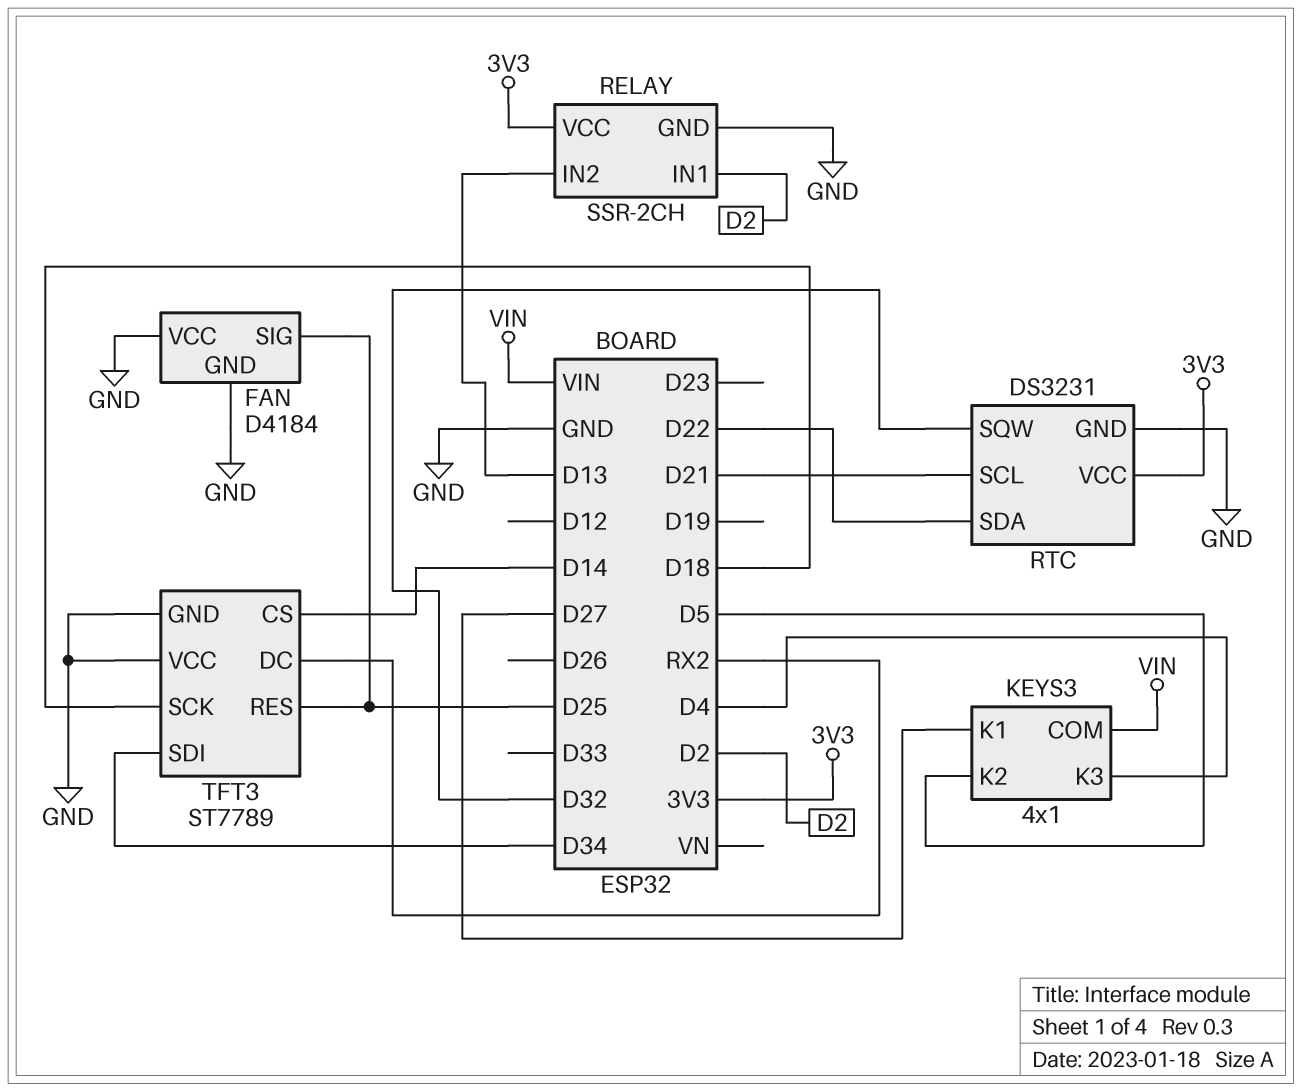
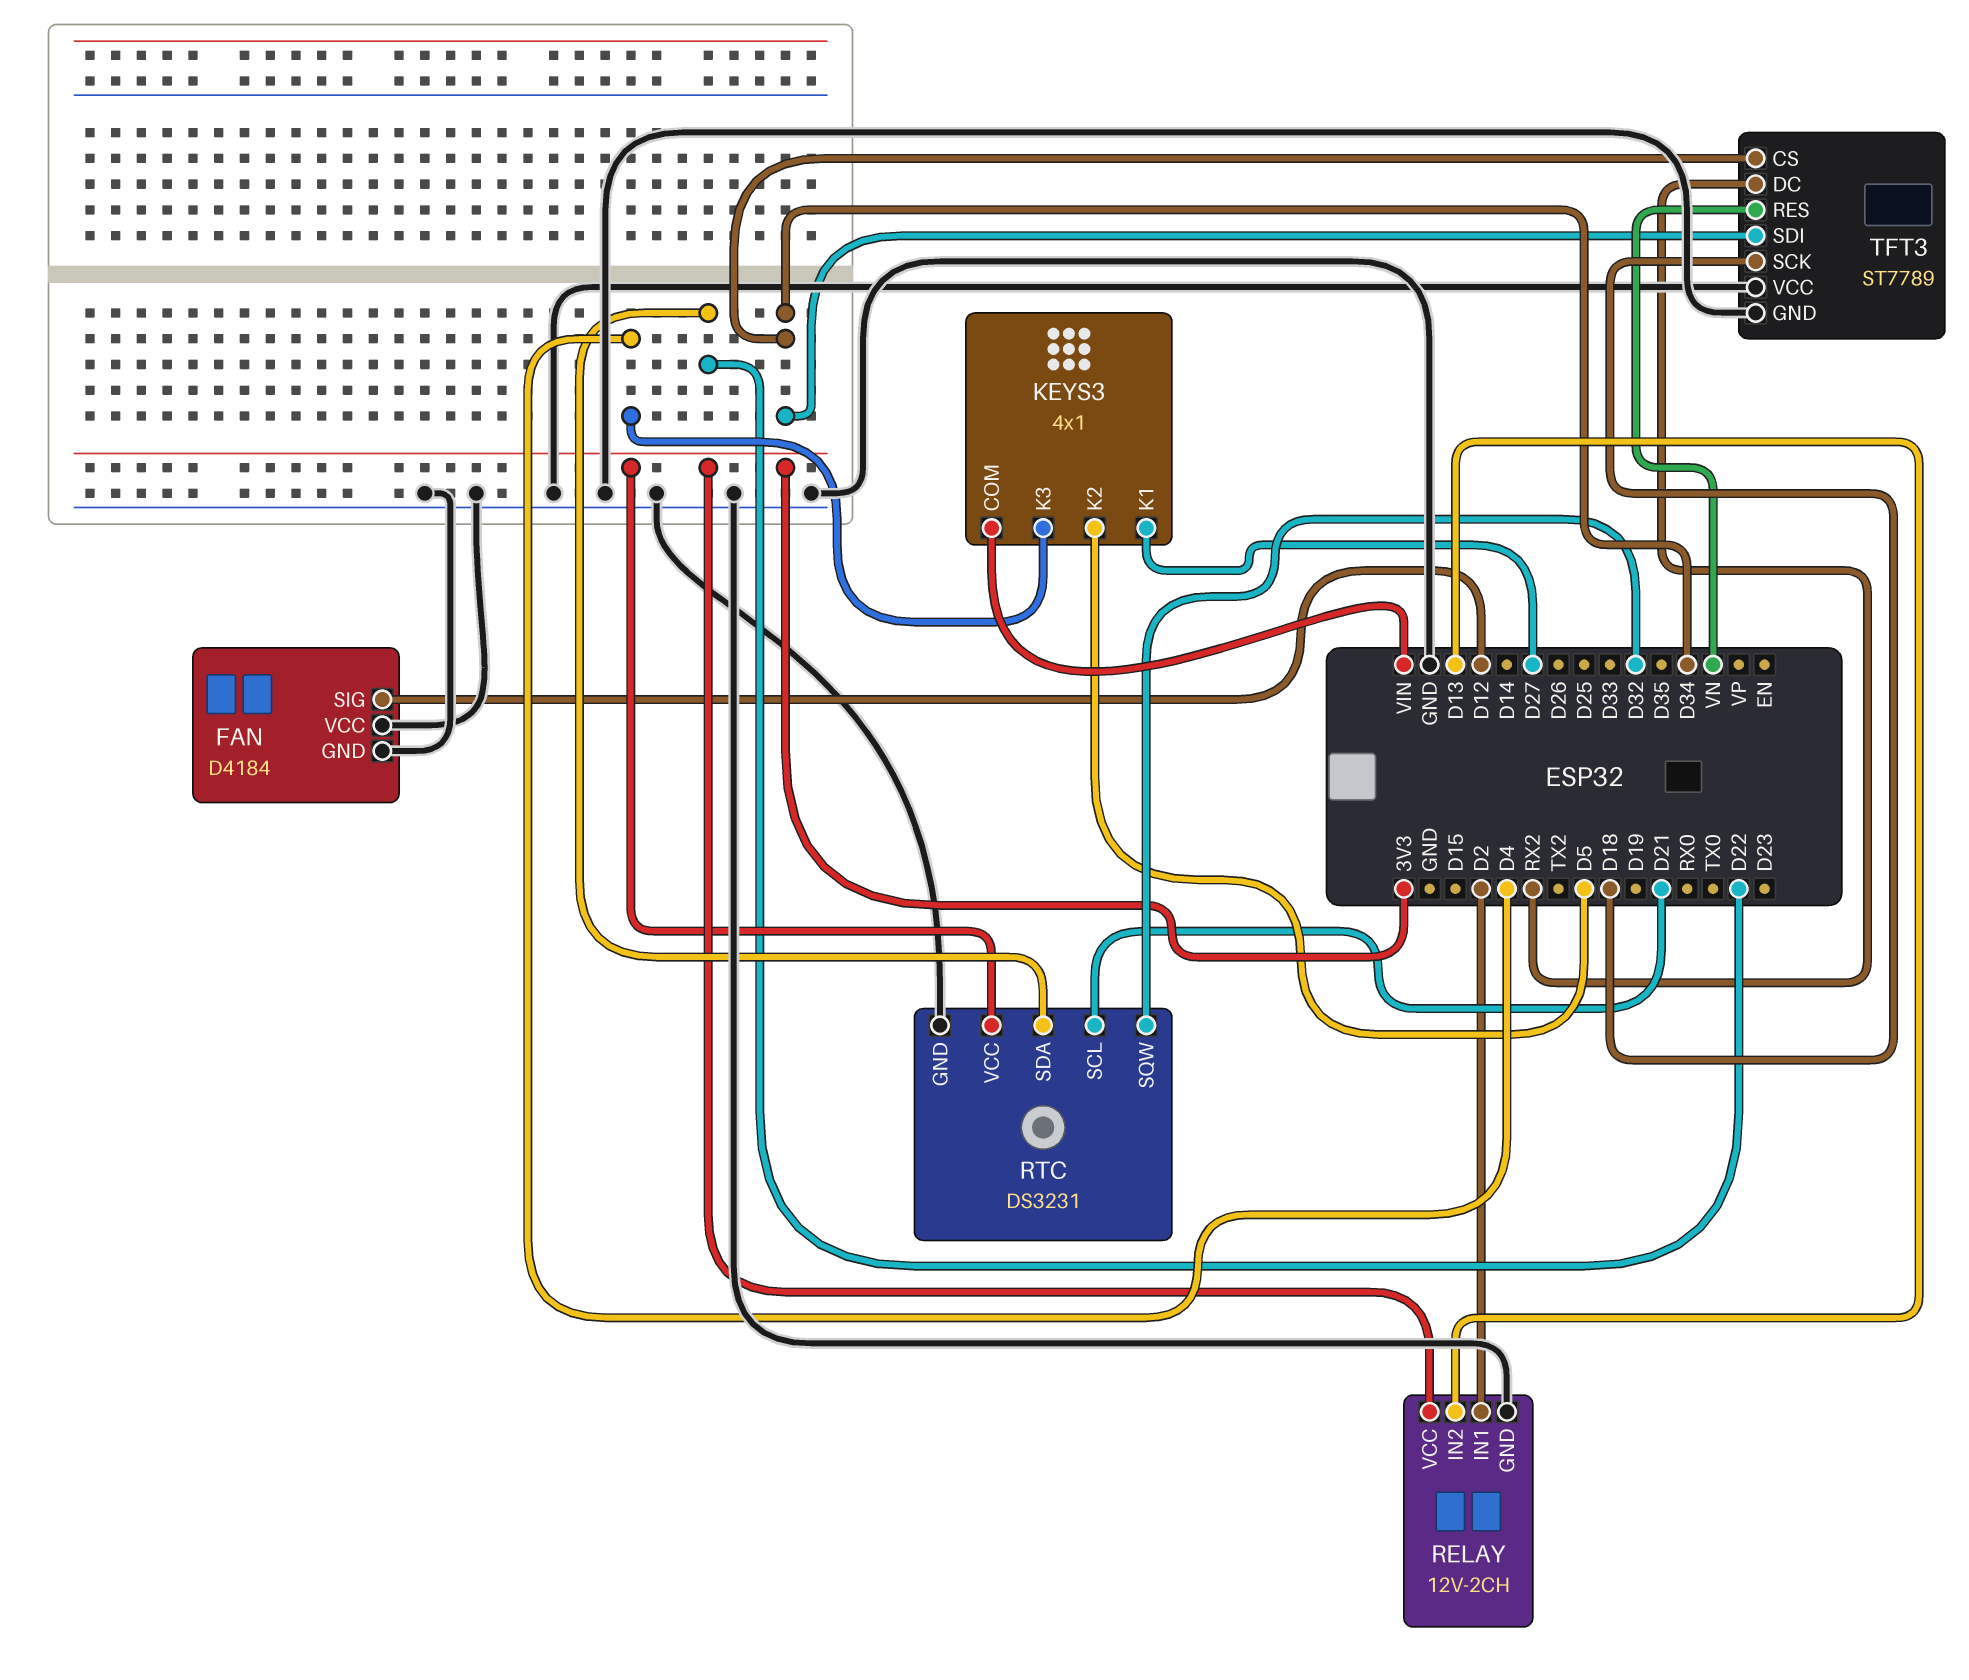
FAN pin SIG: D25 -> D12
RELAY: SSR-2CH -> 12V-2CH
TFT3 pin CS: D14 -> D34
TFT3 pin RES: D25 -> VN

